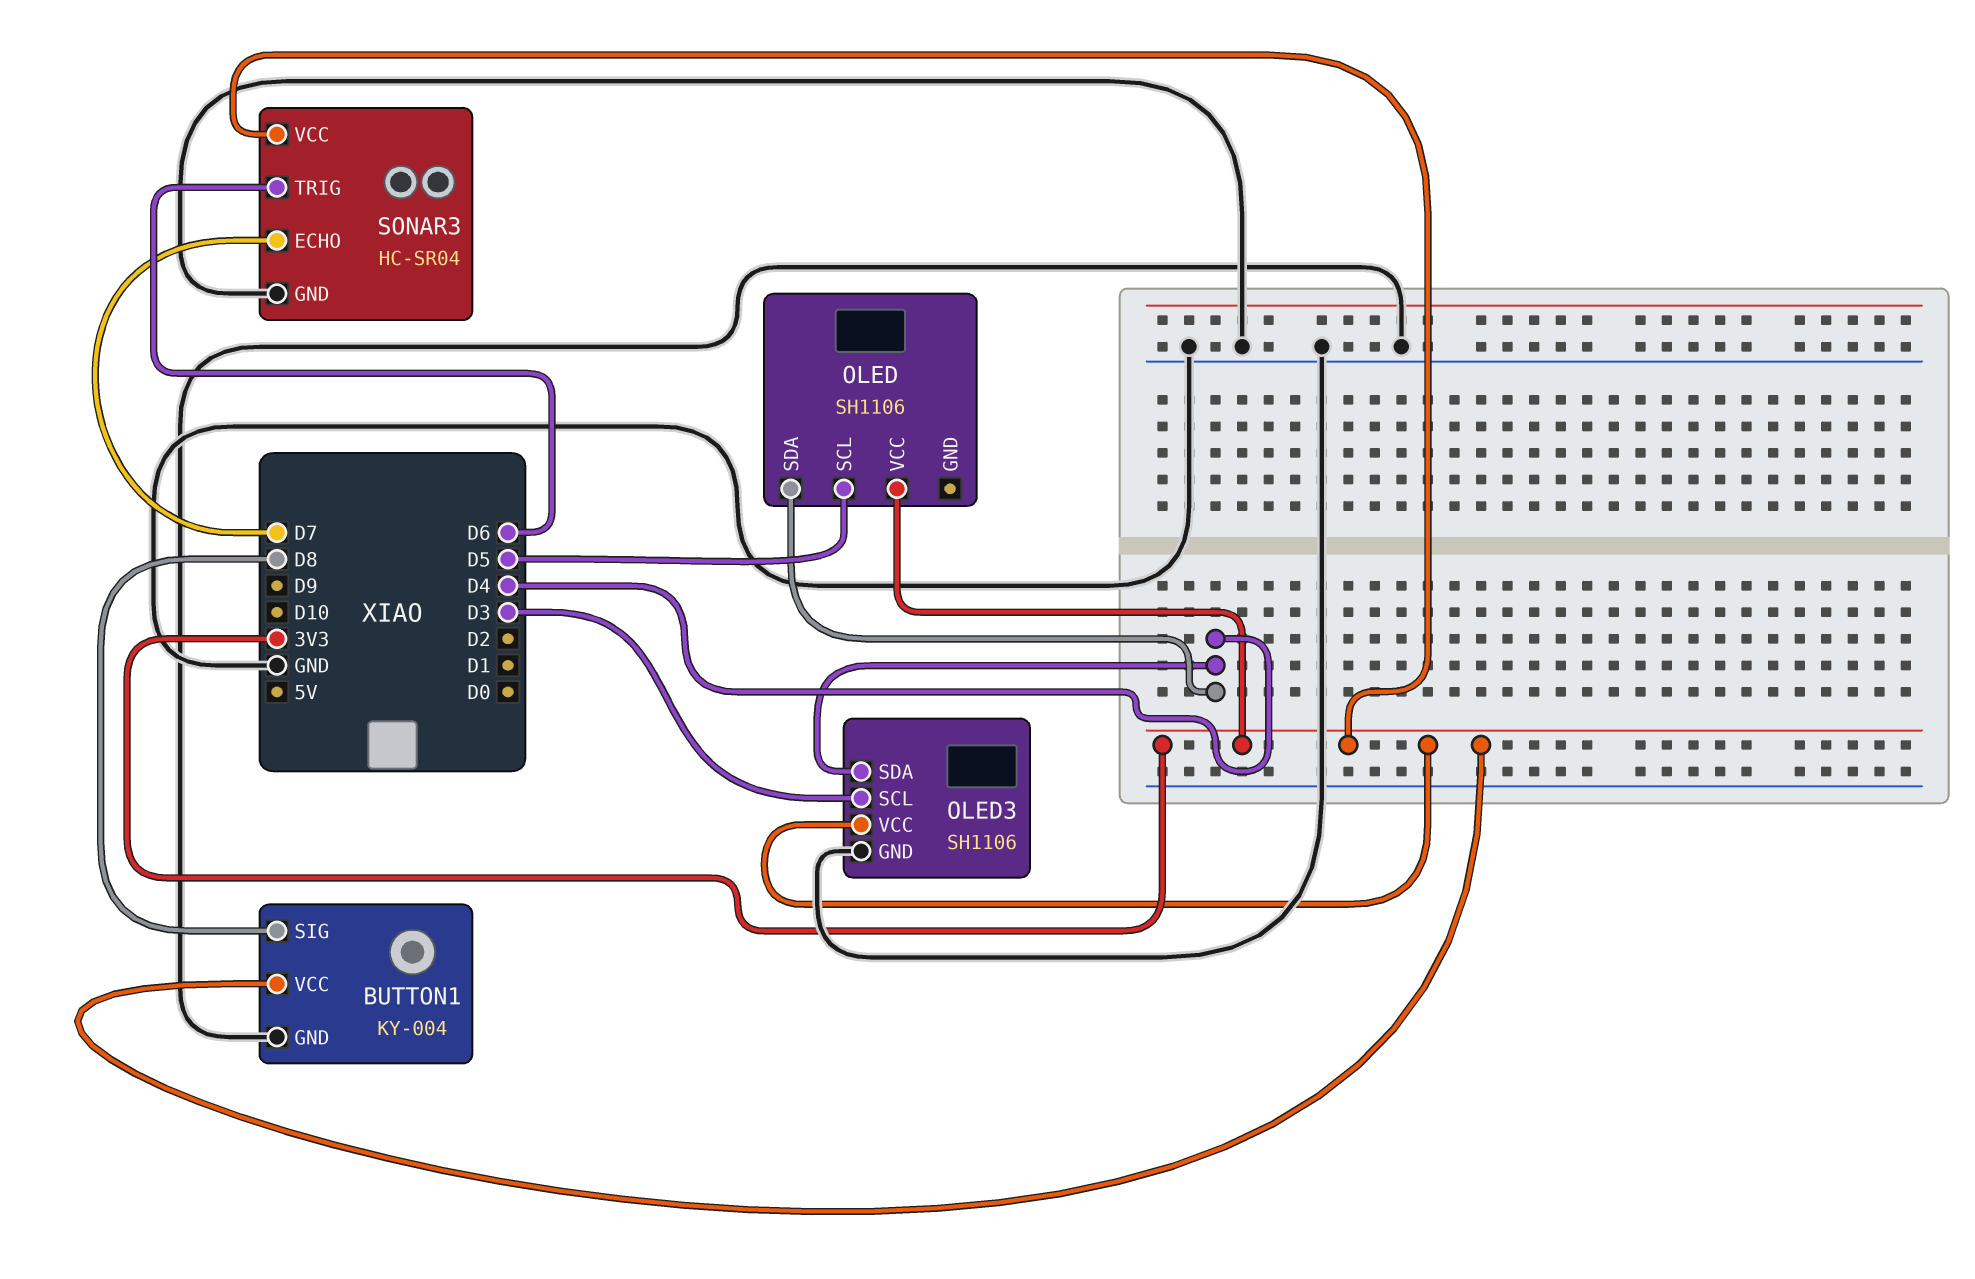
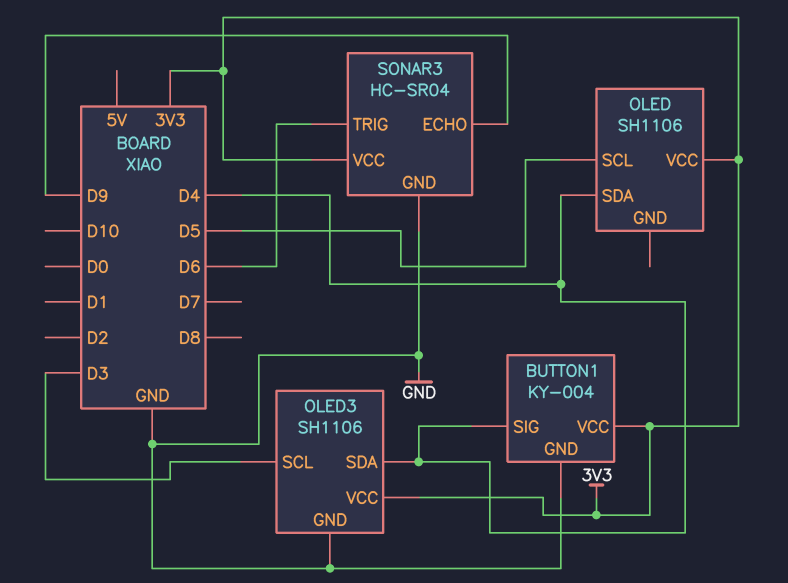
BUTTON1 pin SIG: D8 -> D4
SONAR3 pin ECHO: D7 -> D9

